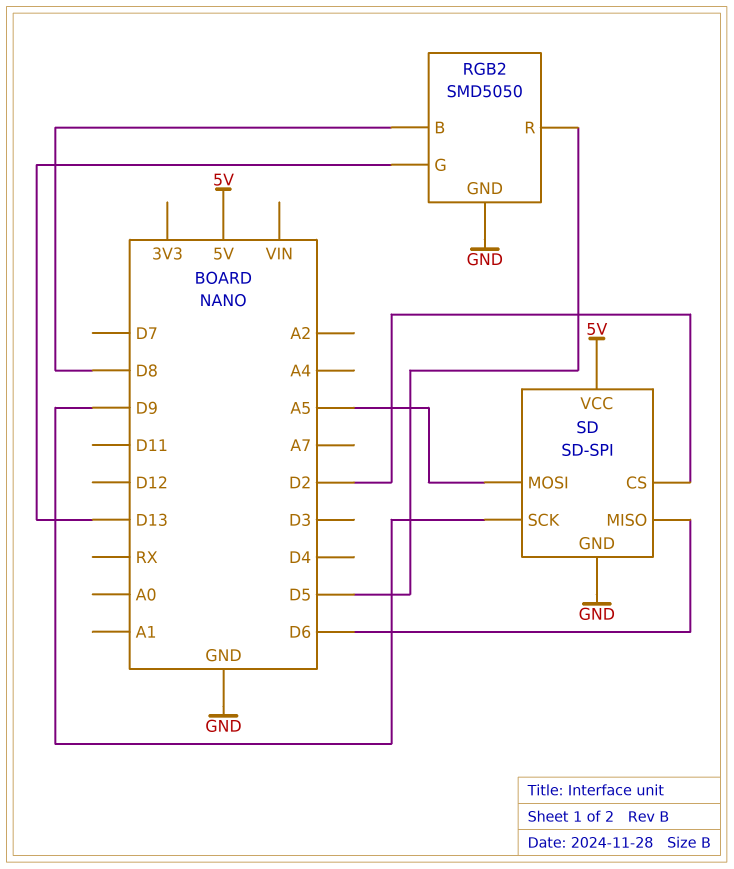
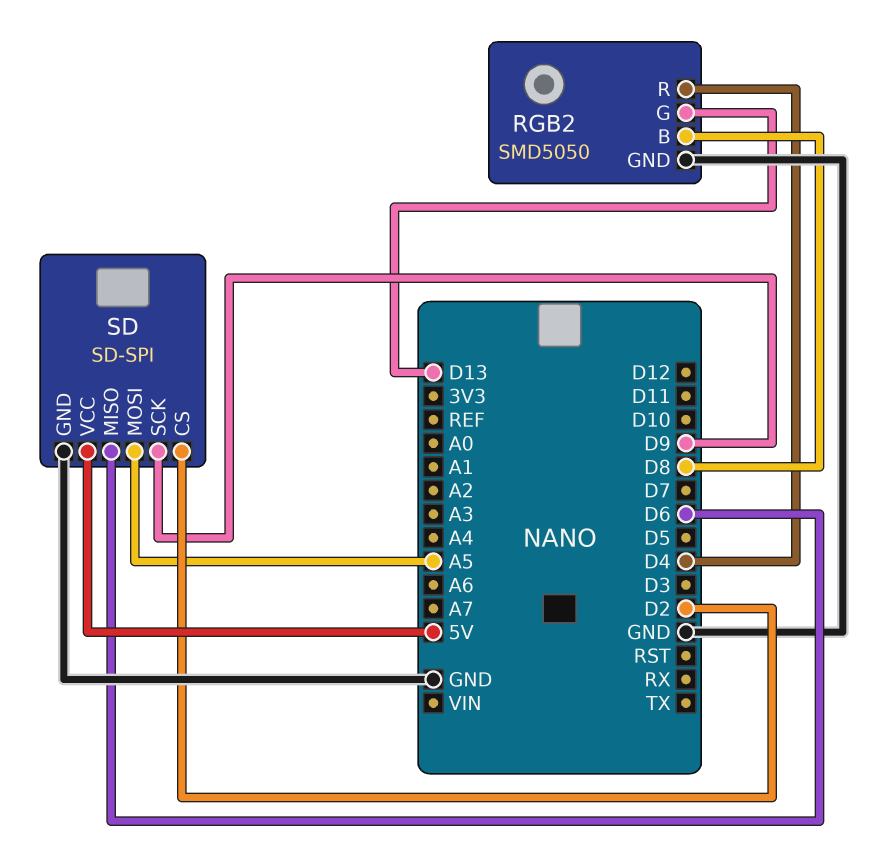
RGB2 pin R: D5 -> D4

